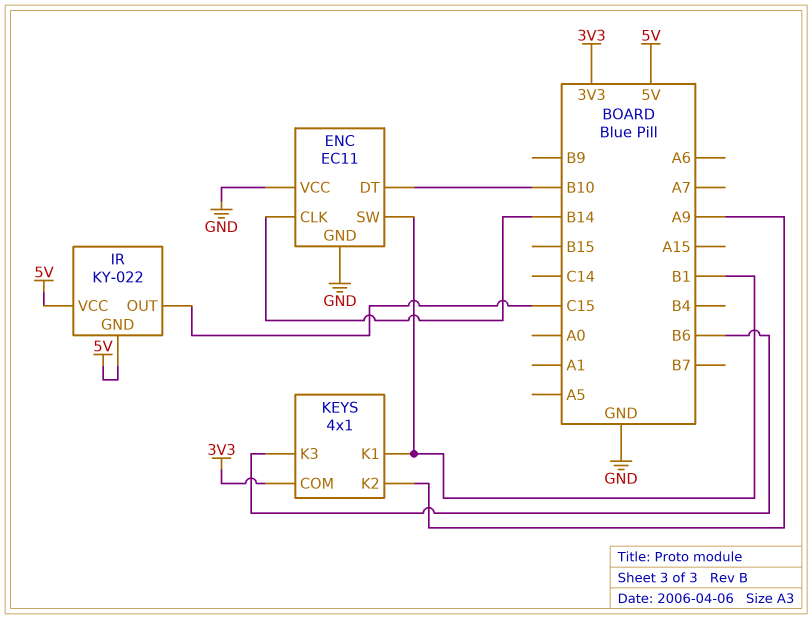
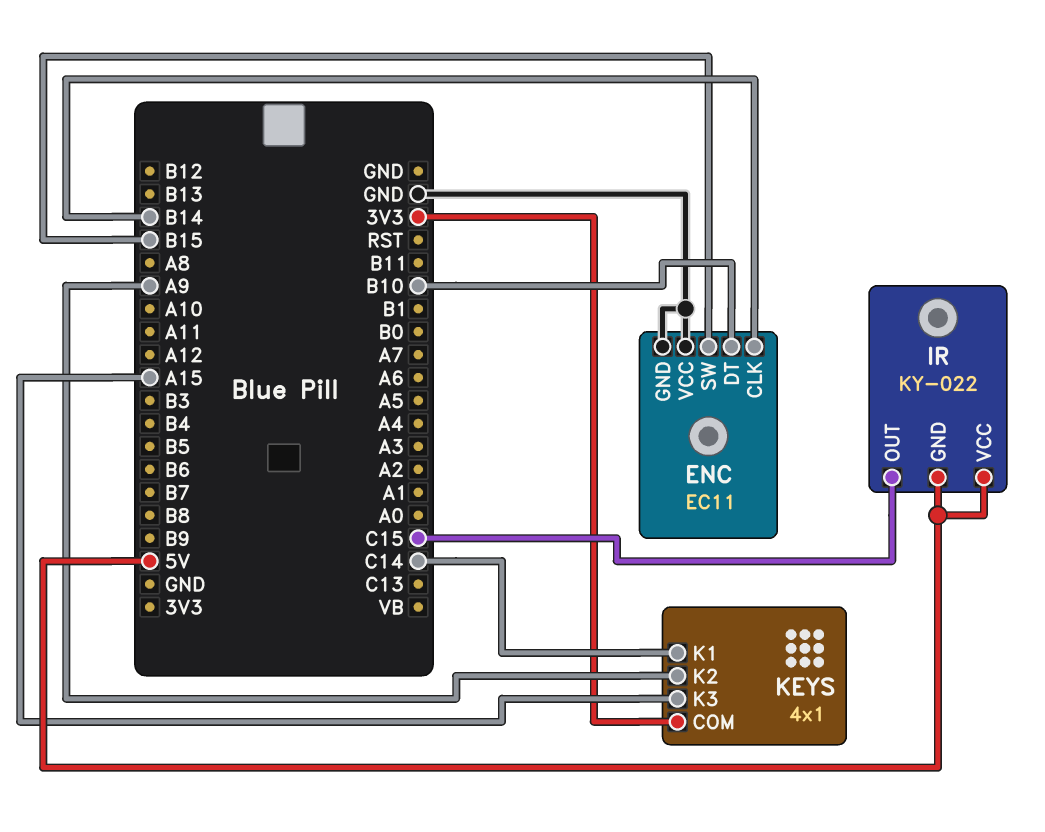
ENC pin SW: B1 -> B15
KEYS pin K1: B1 -> C14
KEYS pin K3: B6 -> A15

